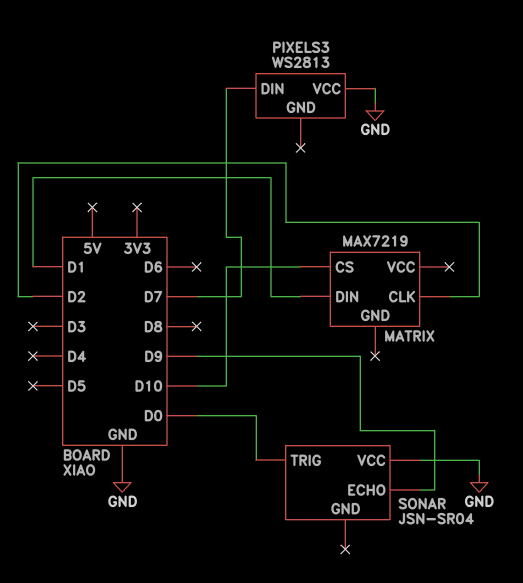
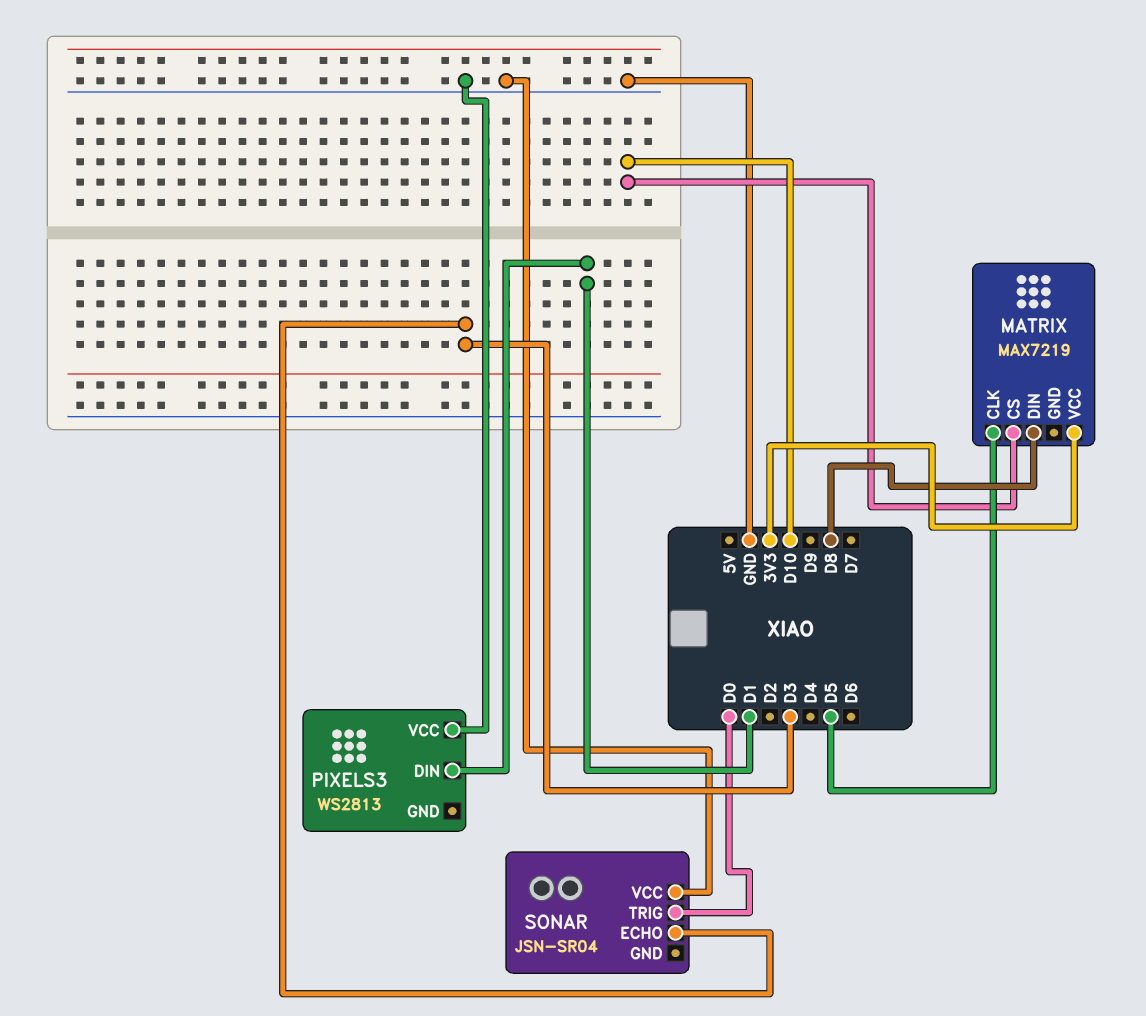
MATRIX pin CLK: D2 -> D5
MATRIX pin DIN: D1 -> D8
MATRIX pin VCC: none -> 3V3
PIXELS3 pin DIN: D7 -> D1
SONAR pin ECHO: D9 -> D3

